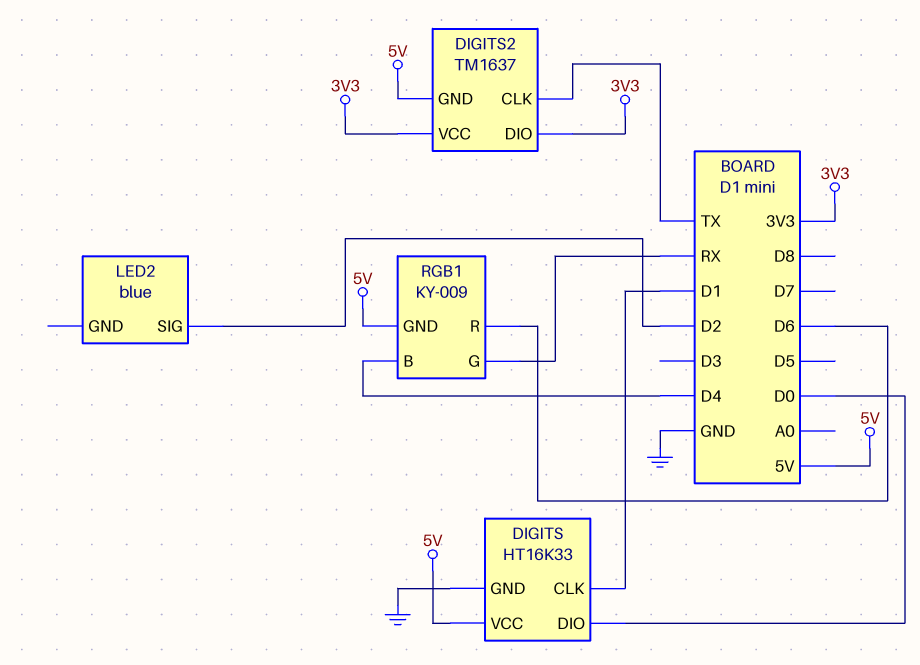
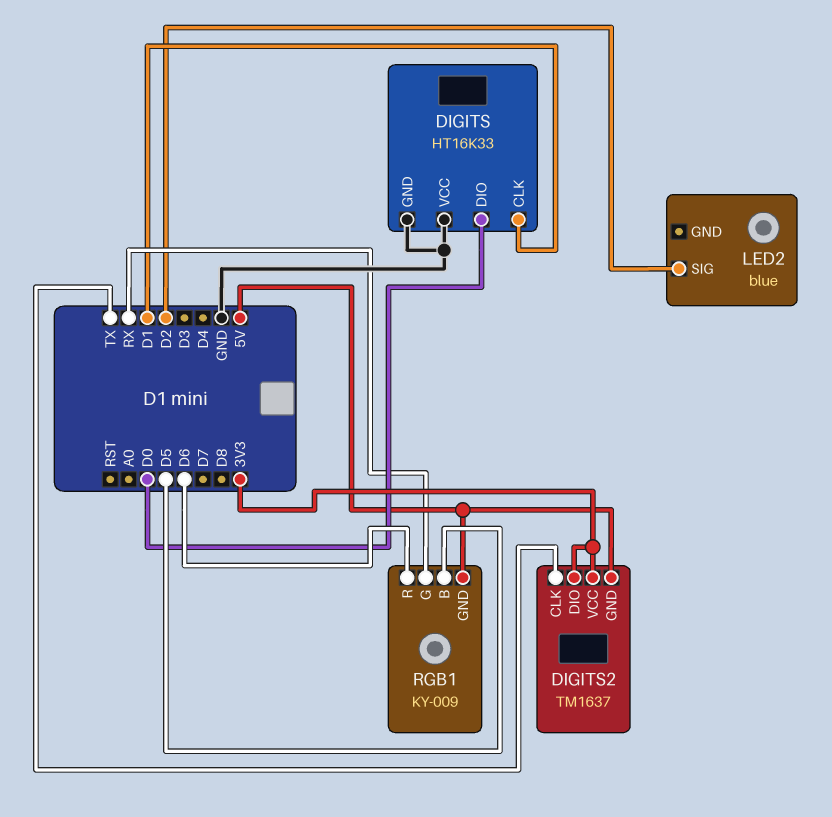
DIGITS pin VCC: 5V -> GND
RGB1 pin B: D4 -> D5

